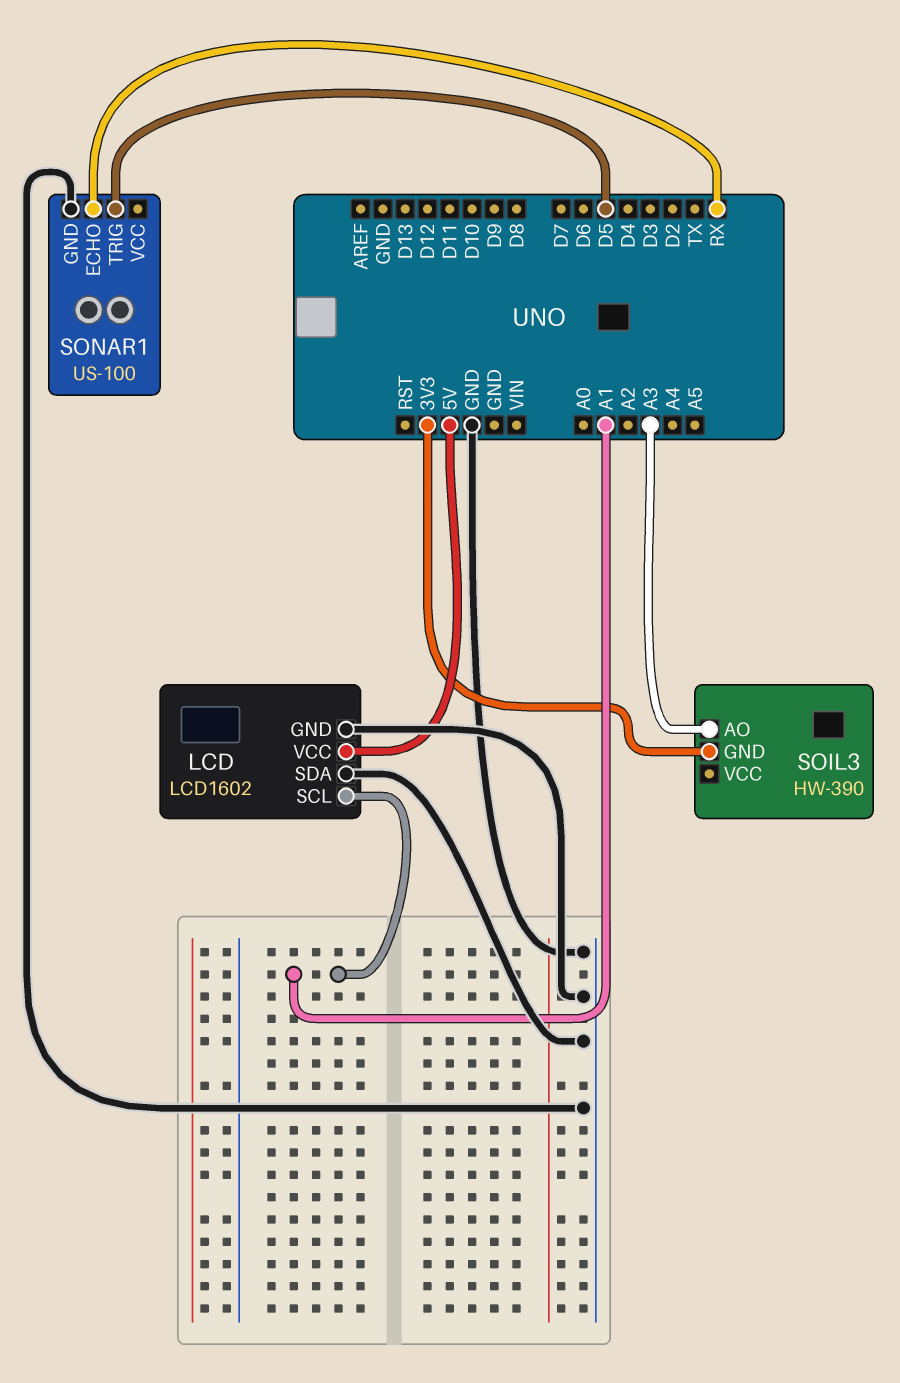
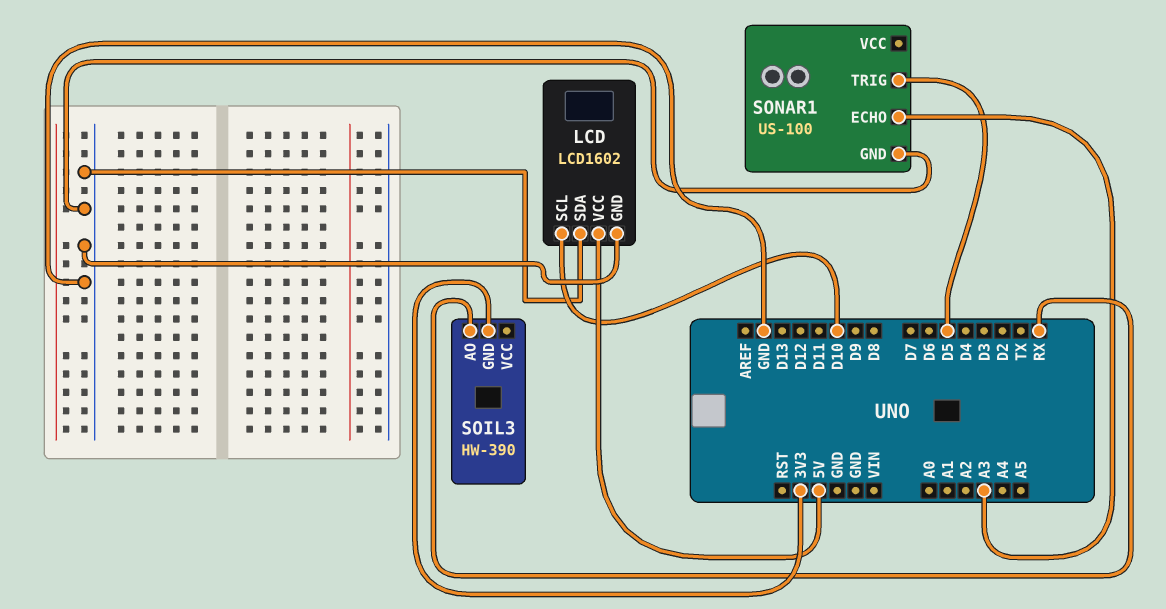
LCD pin SCL: A1 -> D10
SOIL3 pin AO: A3 -> RX
SONAR1 pin ECHO: RX -> A3

